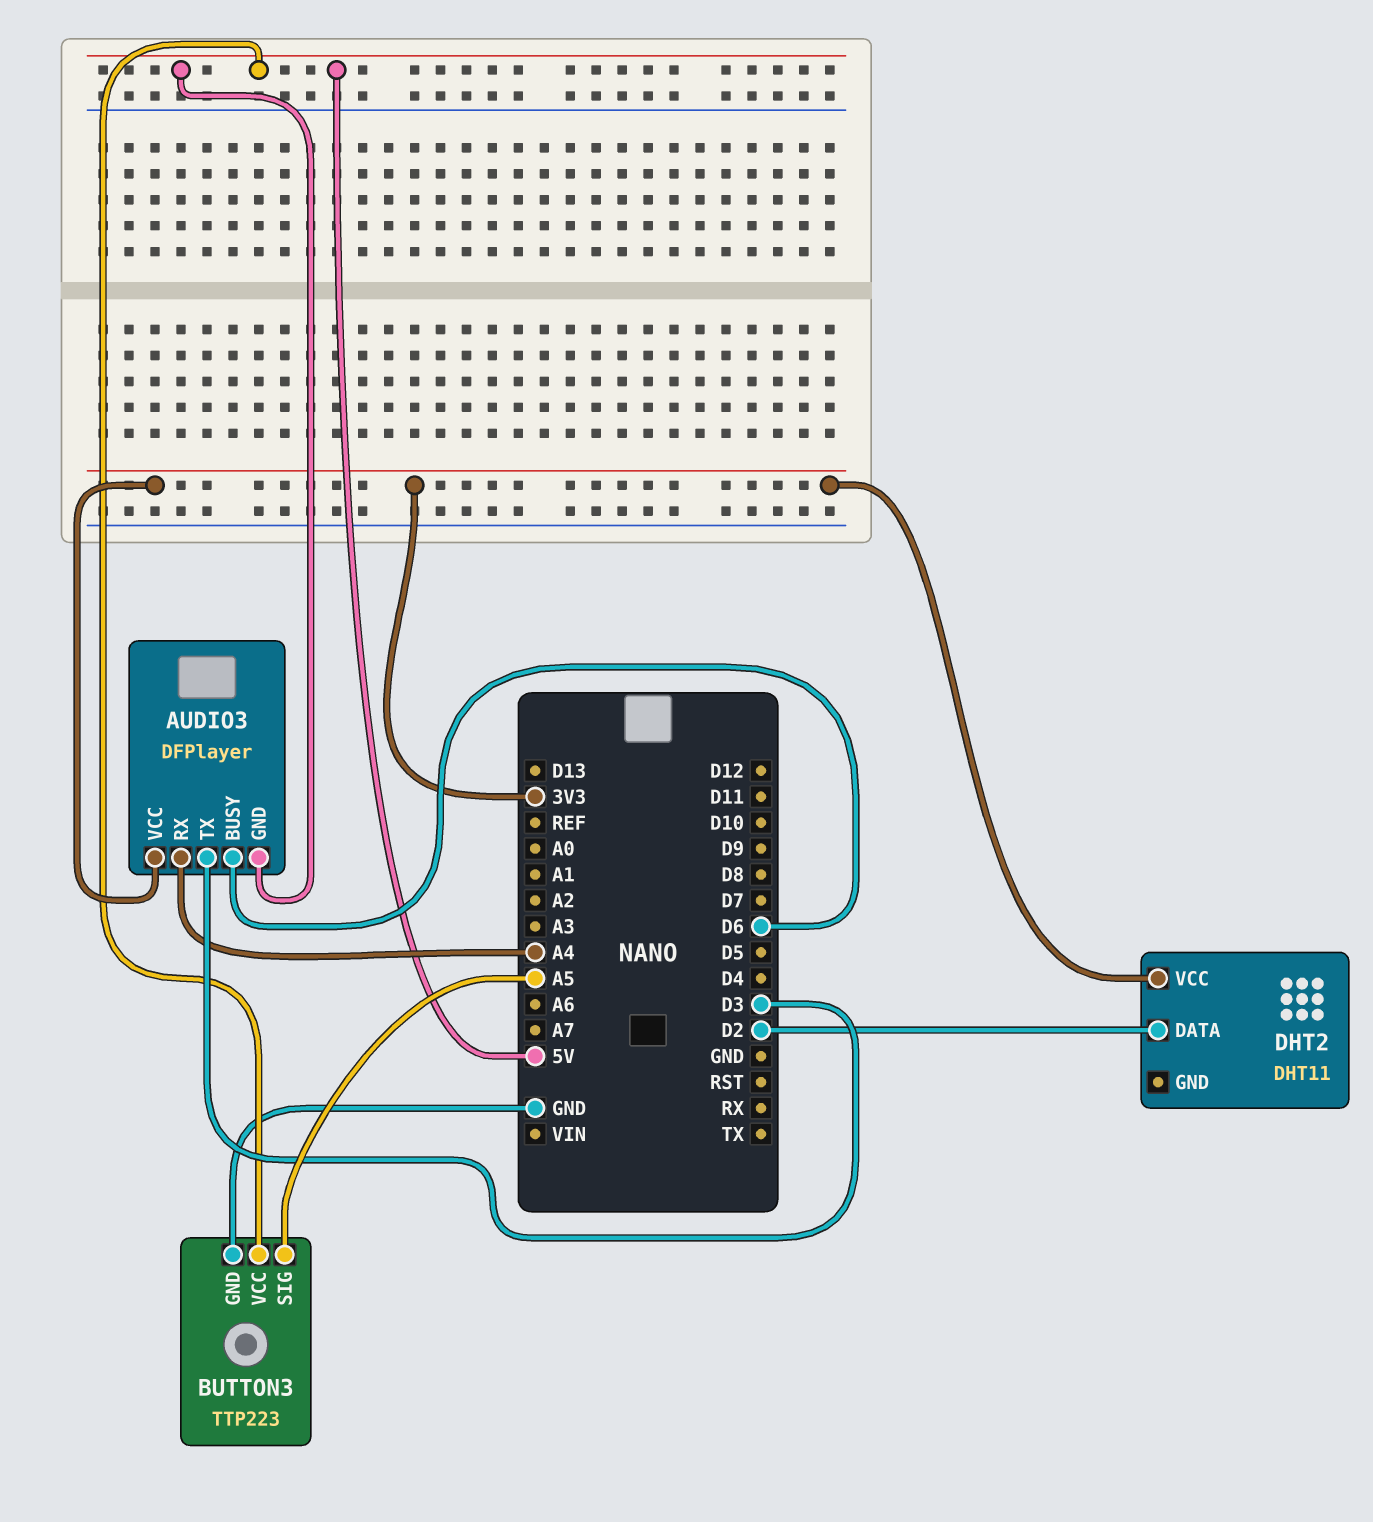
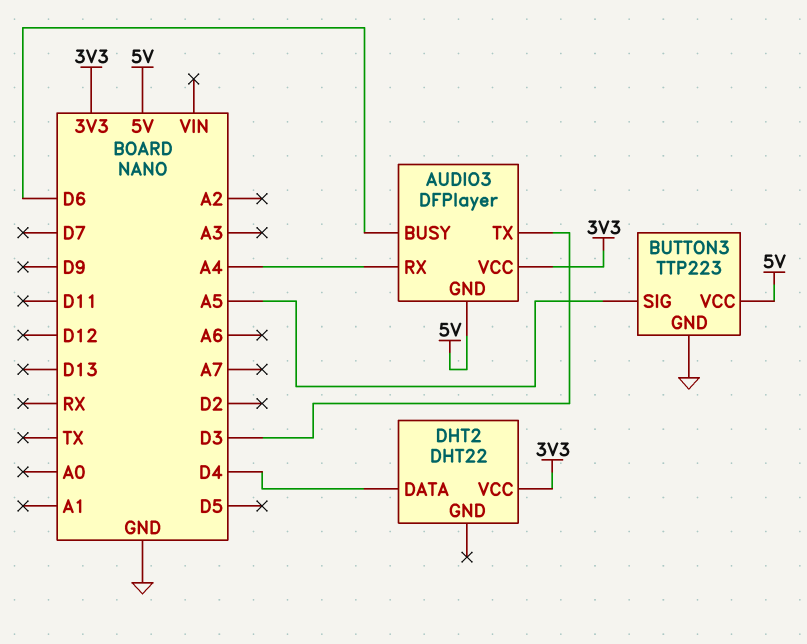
DHT2: DHT11 -> DHT22
DHT2 pin DATA: D2 -> D4

